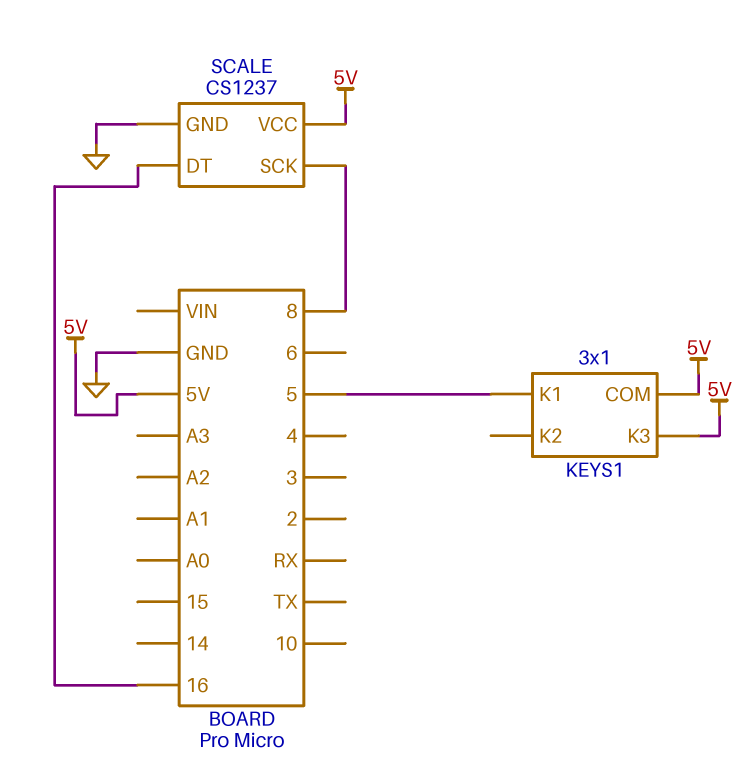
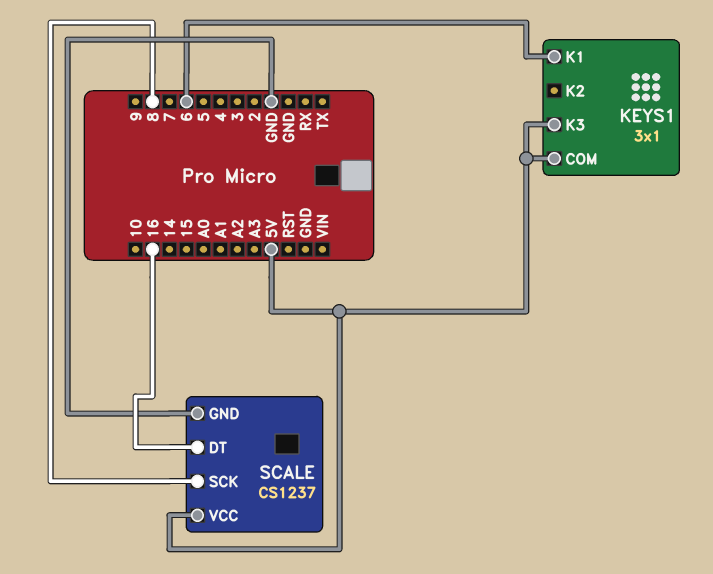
KEYS1 pin K1: 5 -> 6

